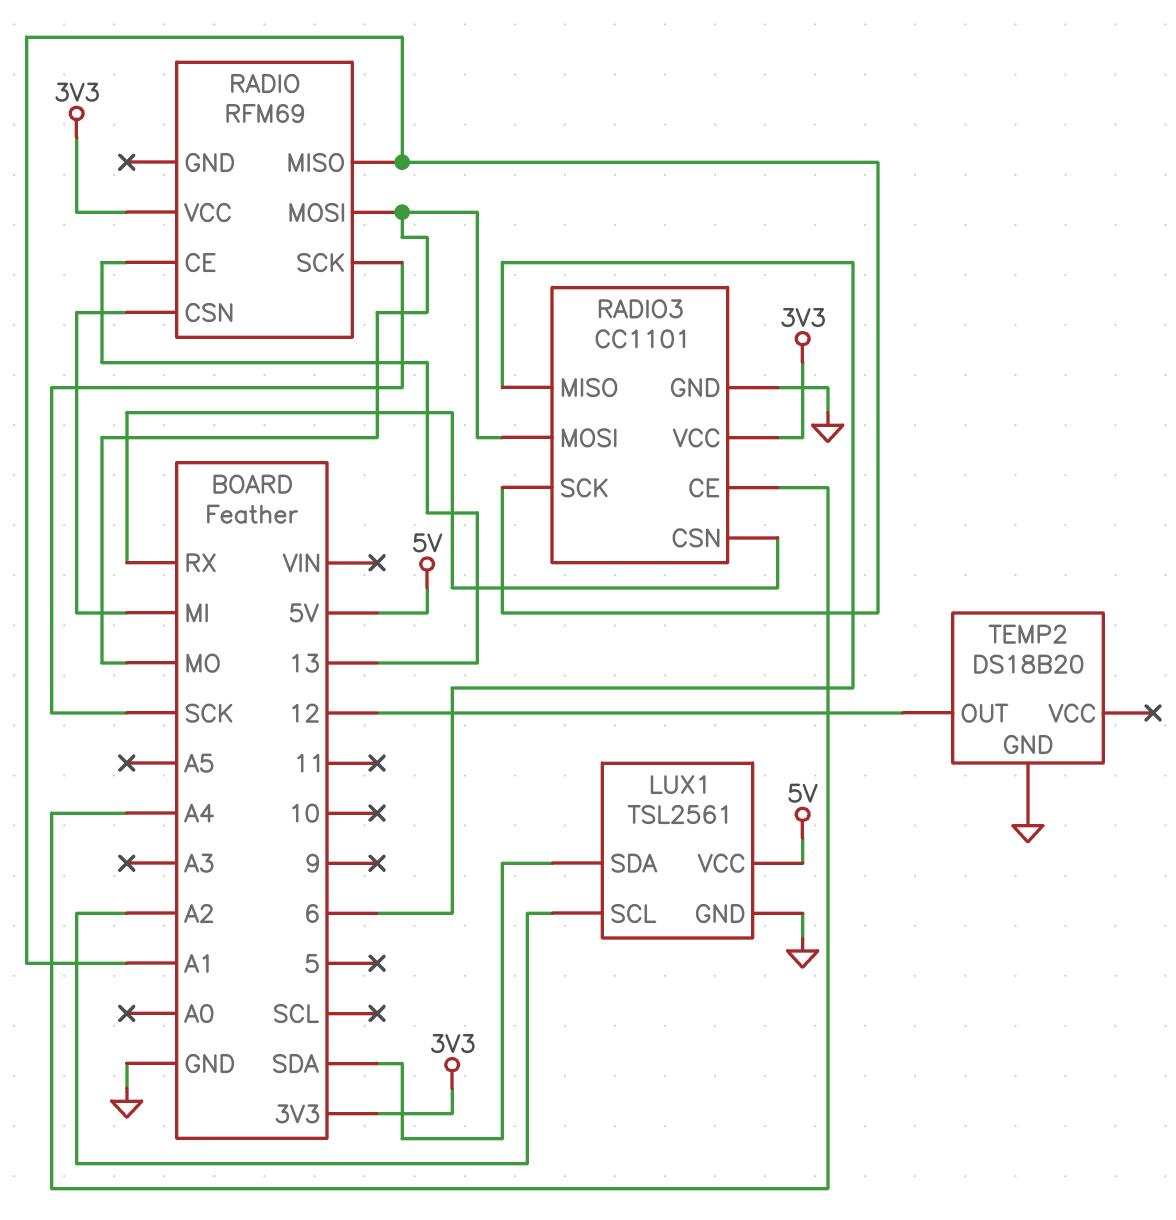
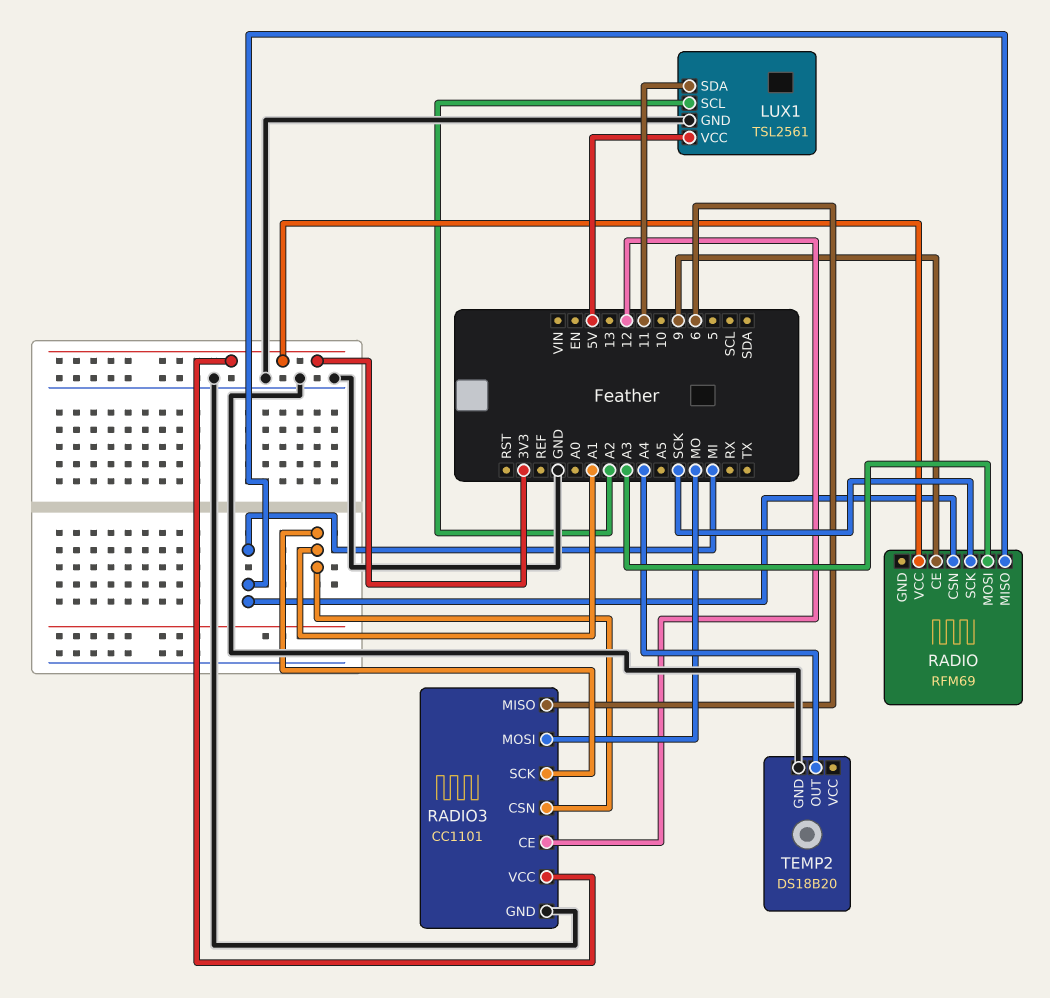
LUX1 pin SDA: SDA -> 11
RADIO pin CE: 13 -> 9
RADIO pin MISO: A1 -> MI
RADIO pin MOSI: MO -> A3
RADIO3 pin CE: A4 -> 12
RADIO3 pin CSN: RX -> A1
TEMP2 pin OUT: 12 -> A4

